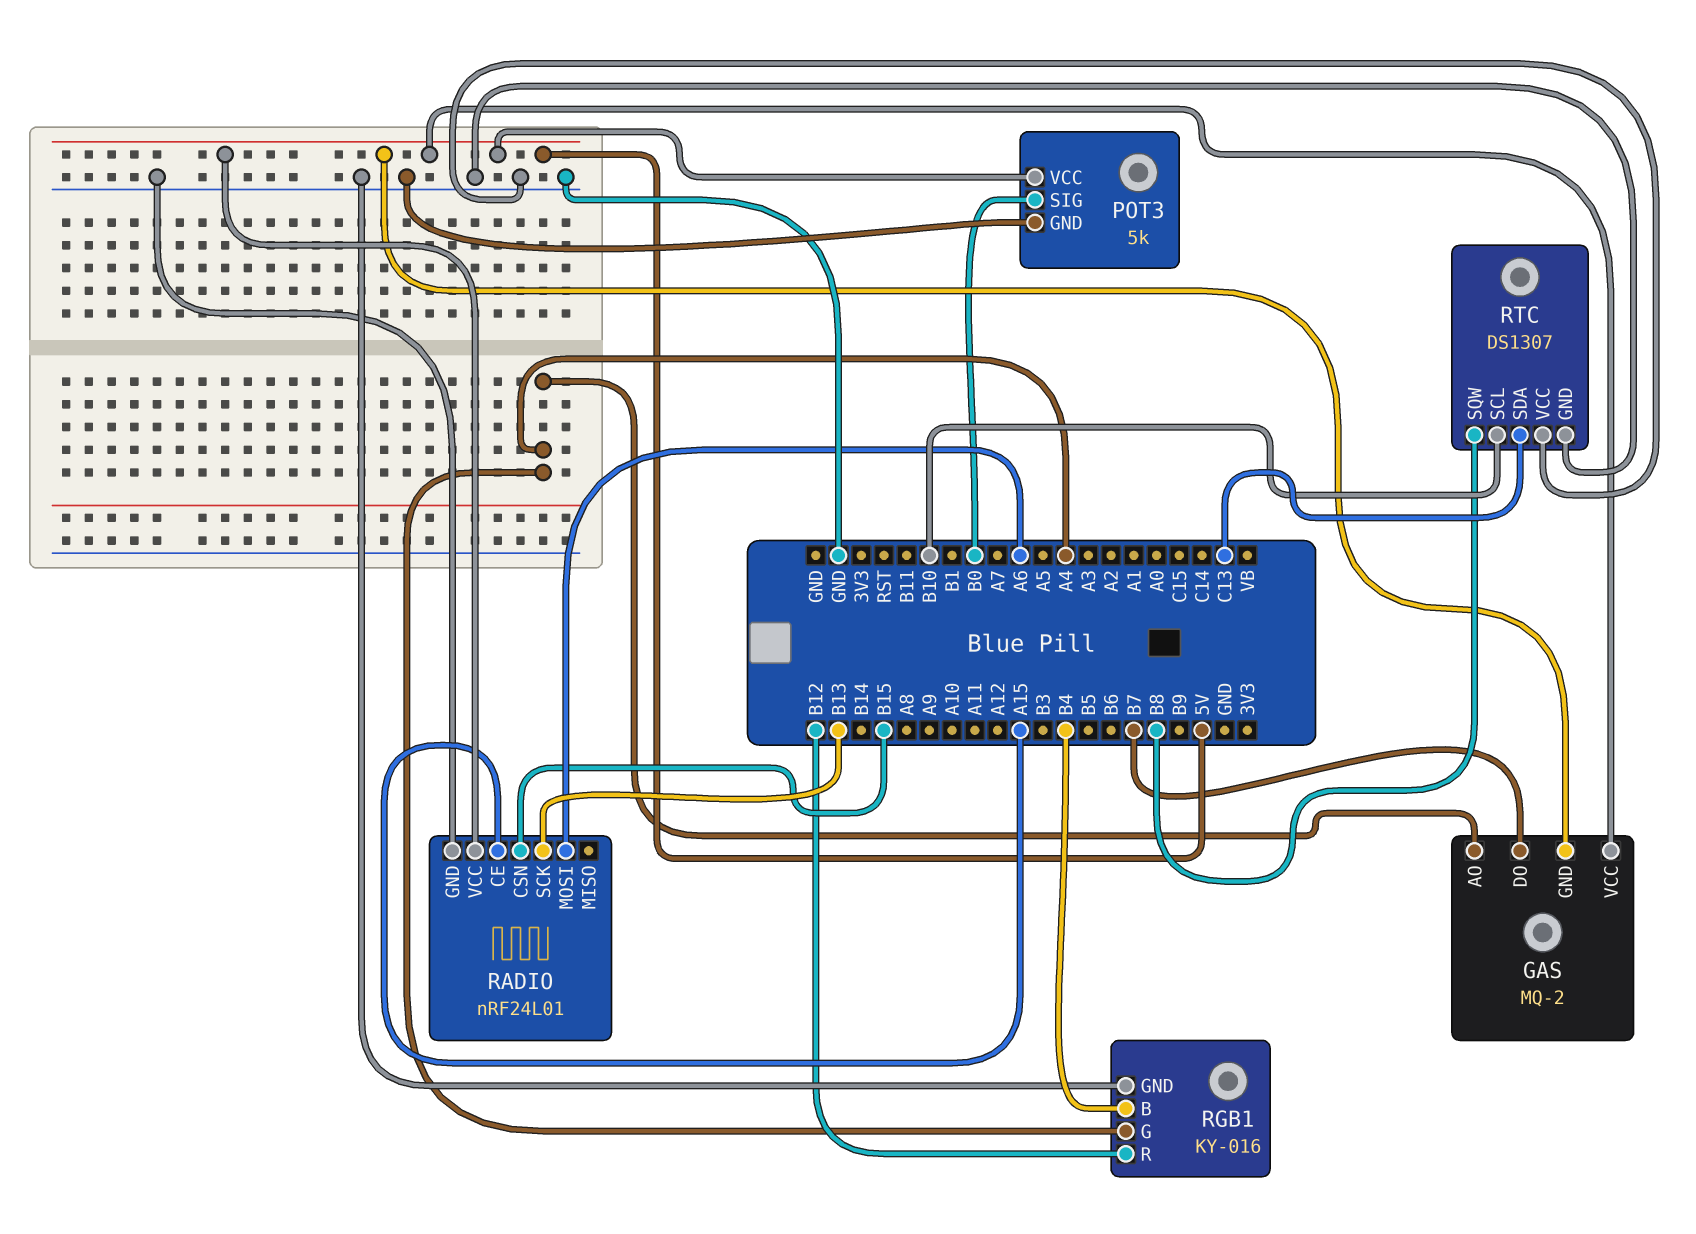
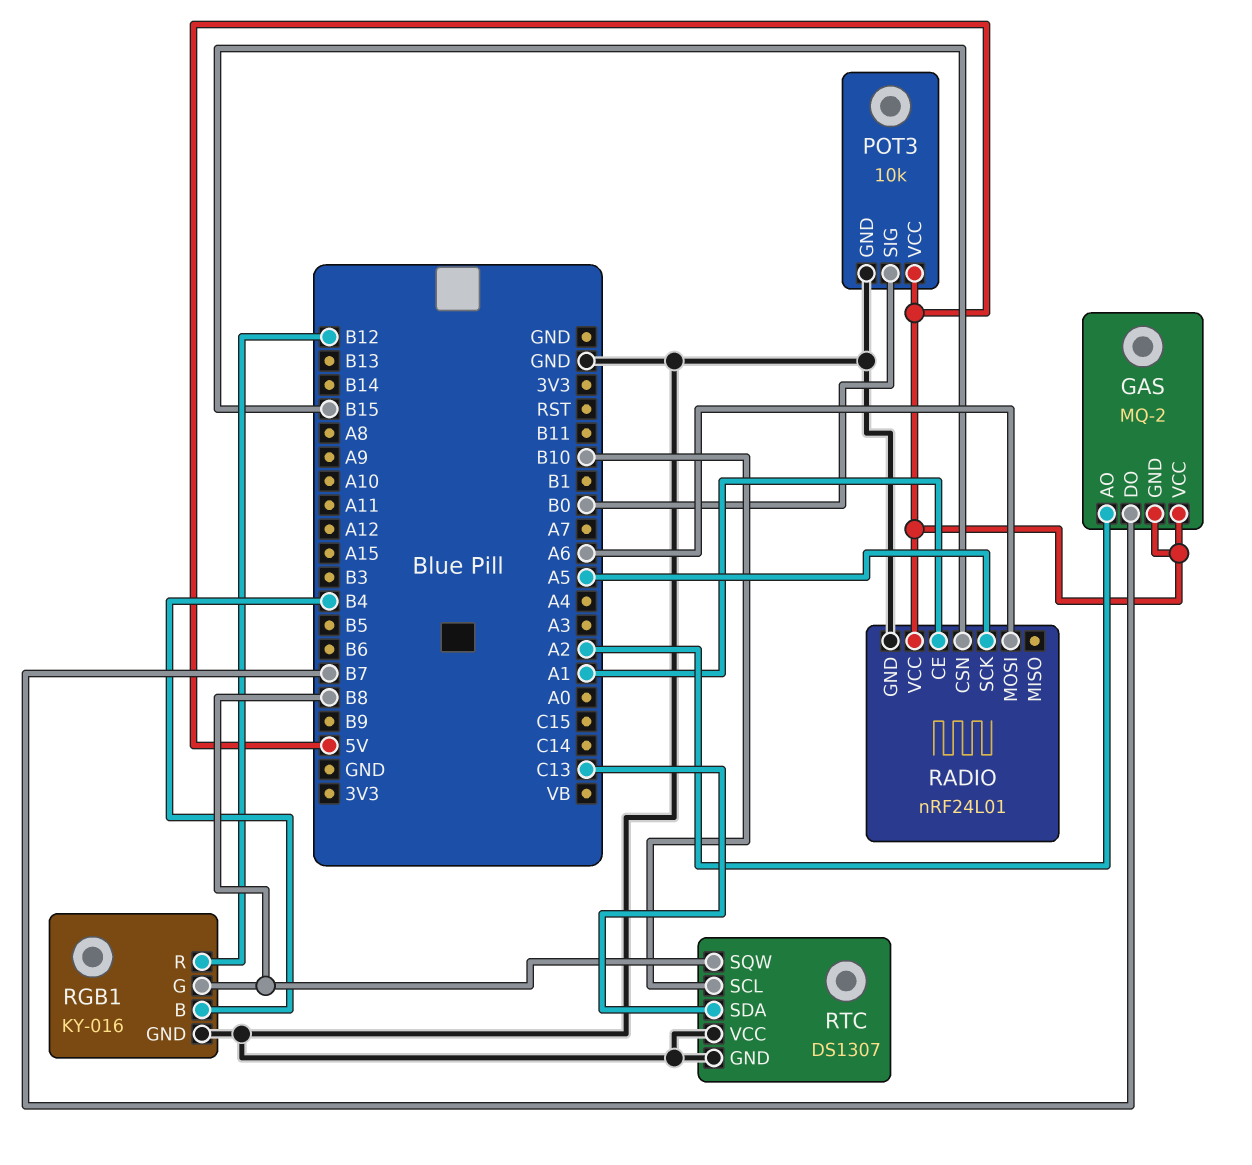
GAS pin AO: A4 -> A2
POT3: 5k -> 10k
RADIO pin CE: A15 -> A1
RADIO pin SCK: B13 -> A5
RGB1 pin G: A4 -> B8

